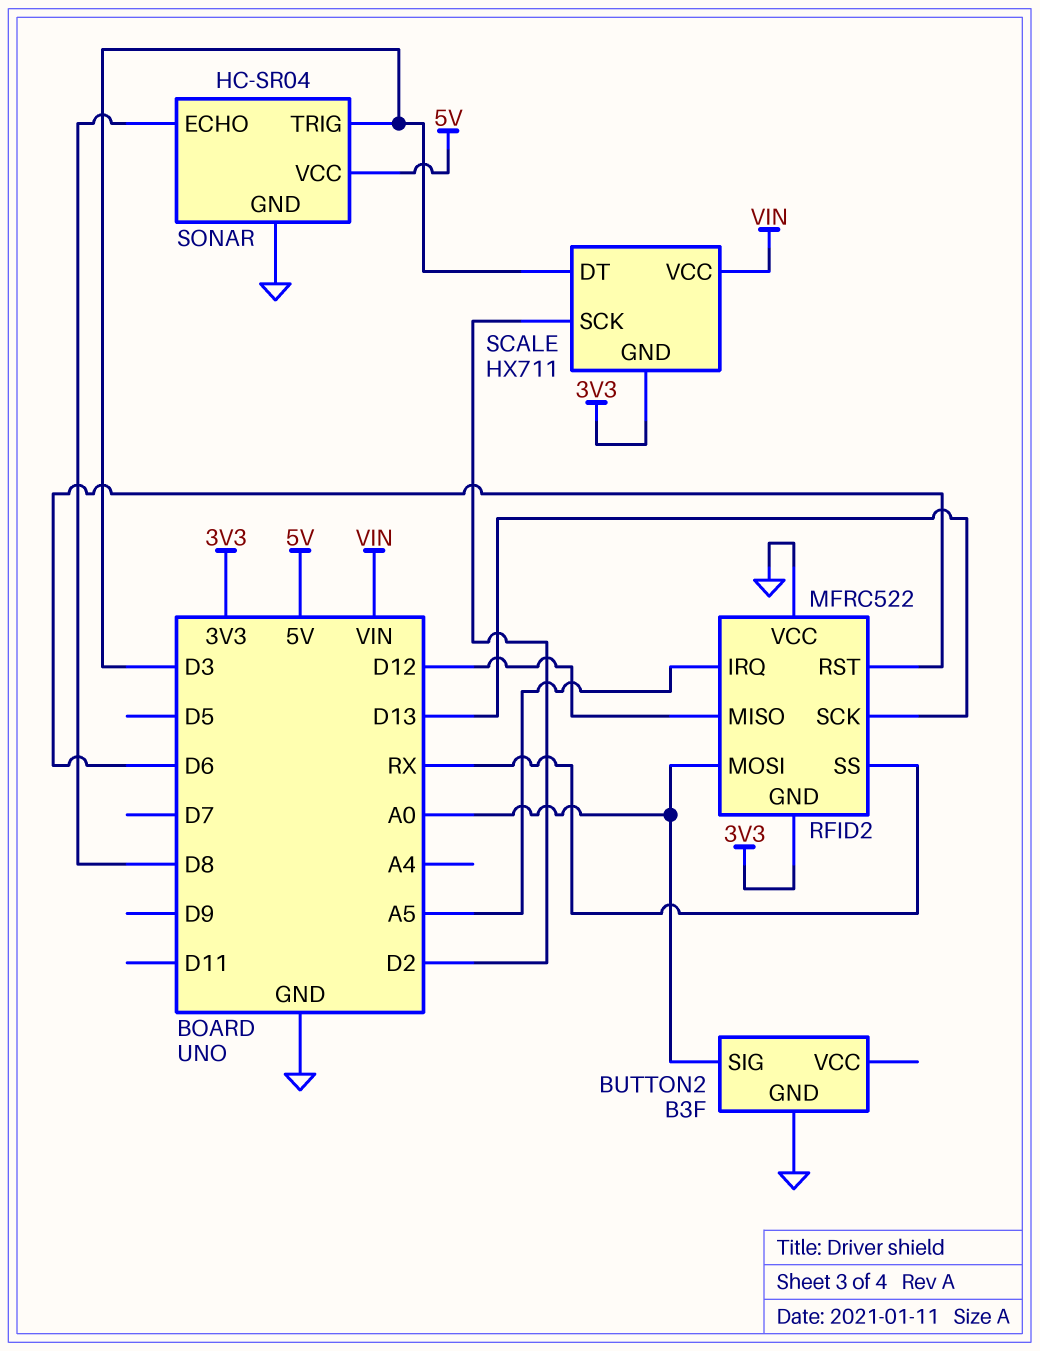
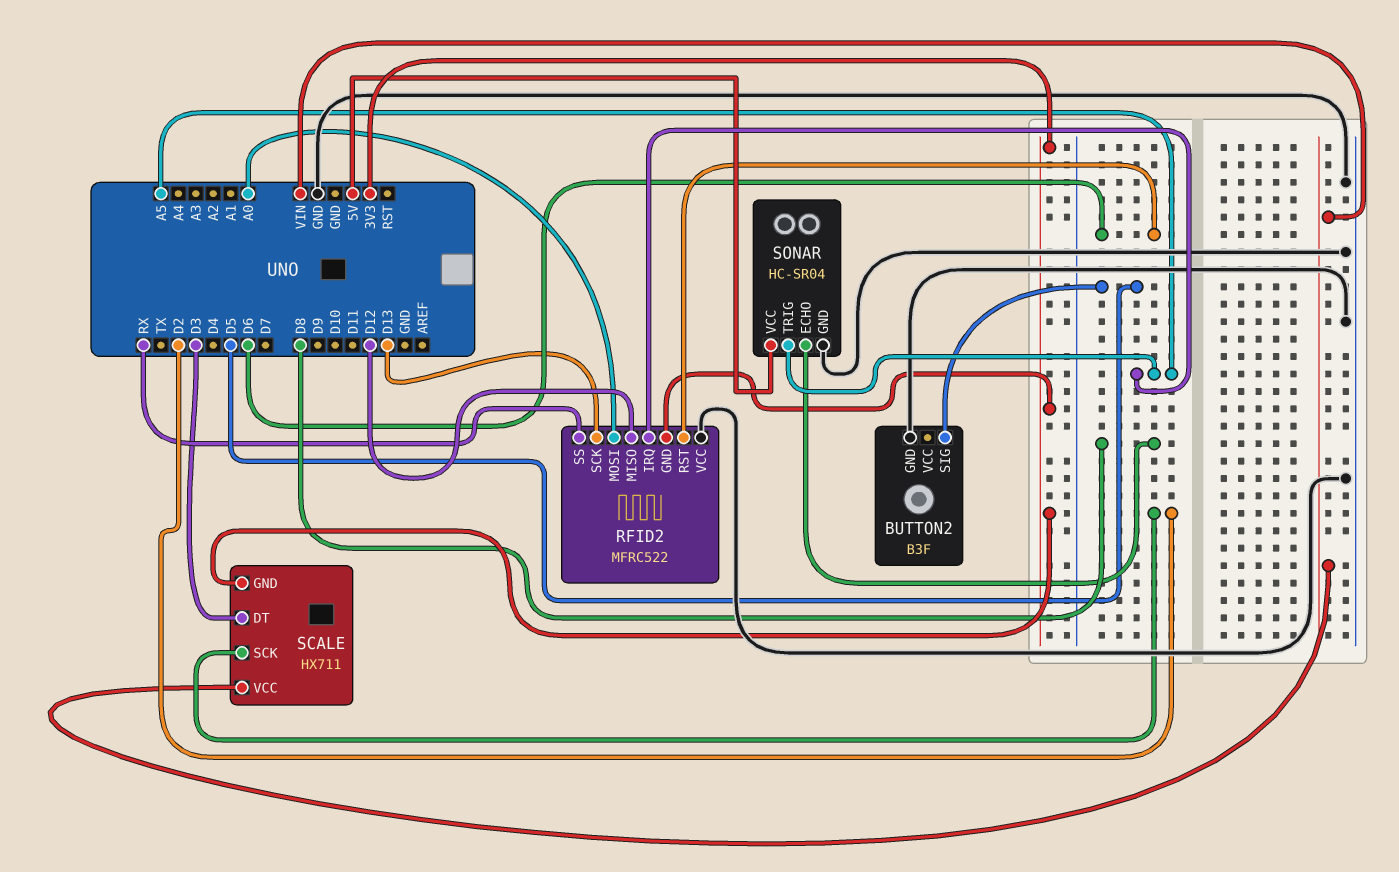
BUTTON2 pin SIG: A0 -> D5
SONAR pin TRIG: D3 -> A5

